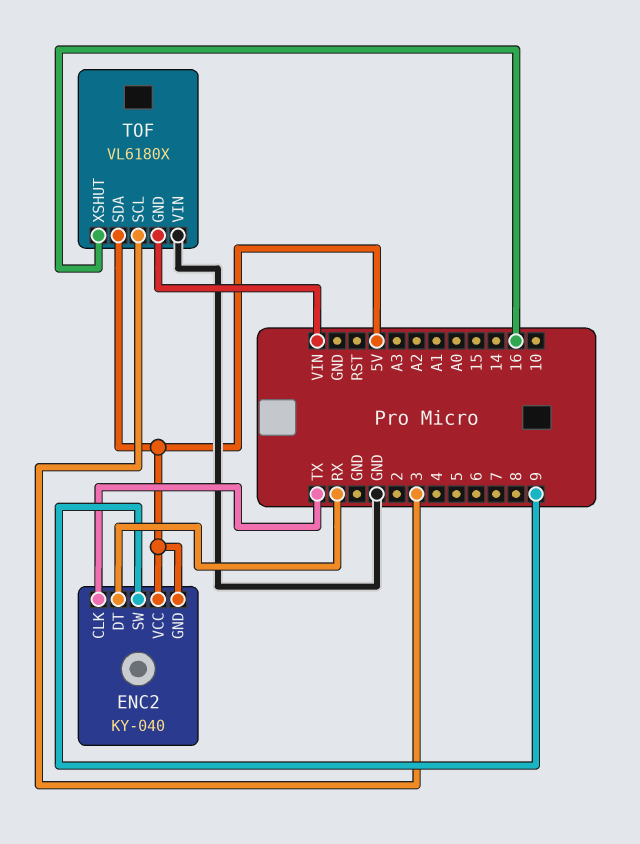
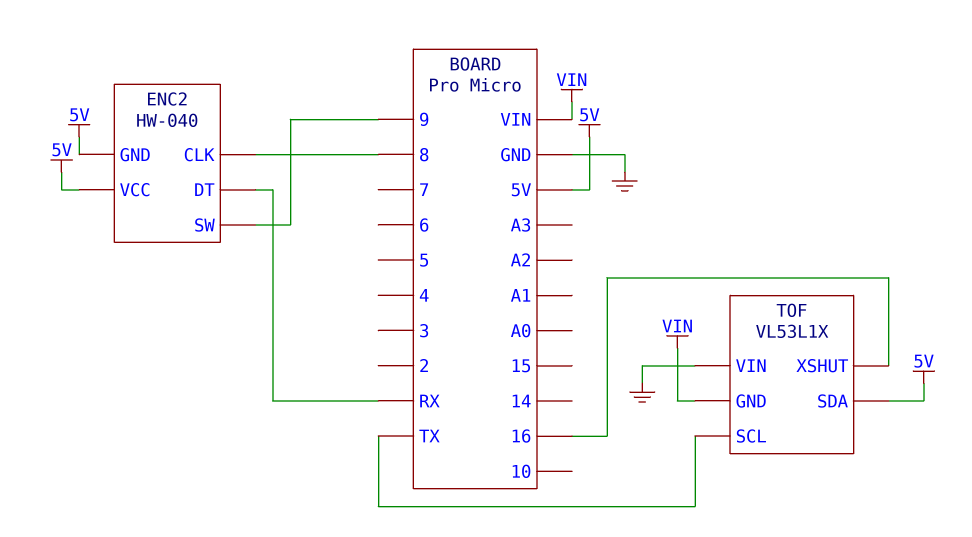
ENC2: KY-040 -> HW-040
ENC2 pin CLK: TX -> 8
TOF: VL6180X -> VL53L1X
TOF pin SCL: 3 -> TX

